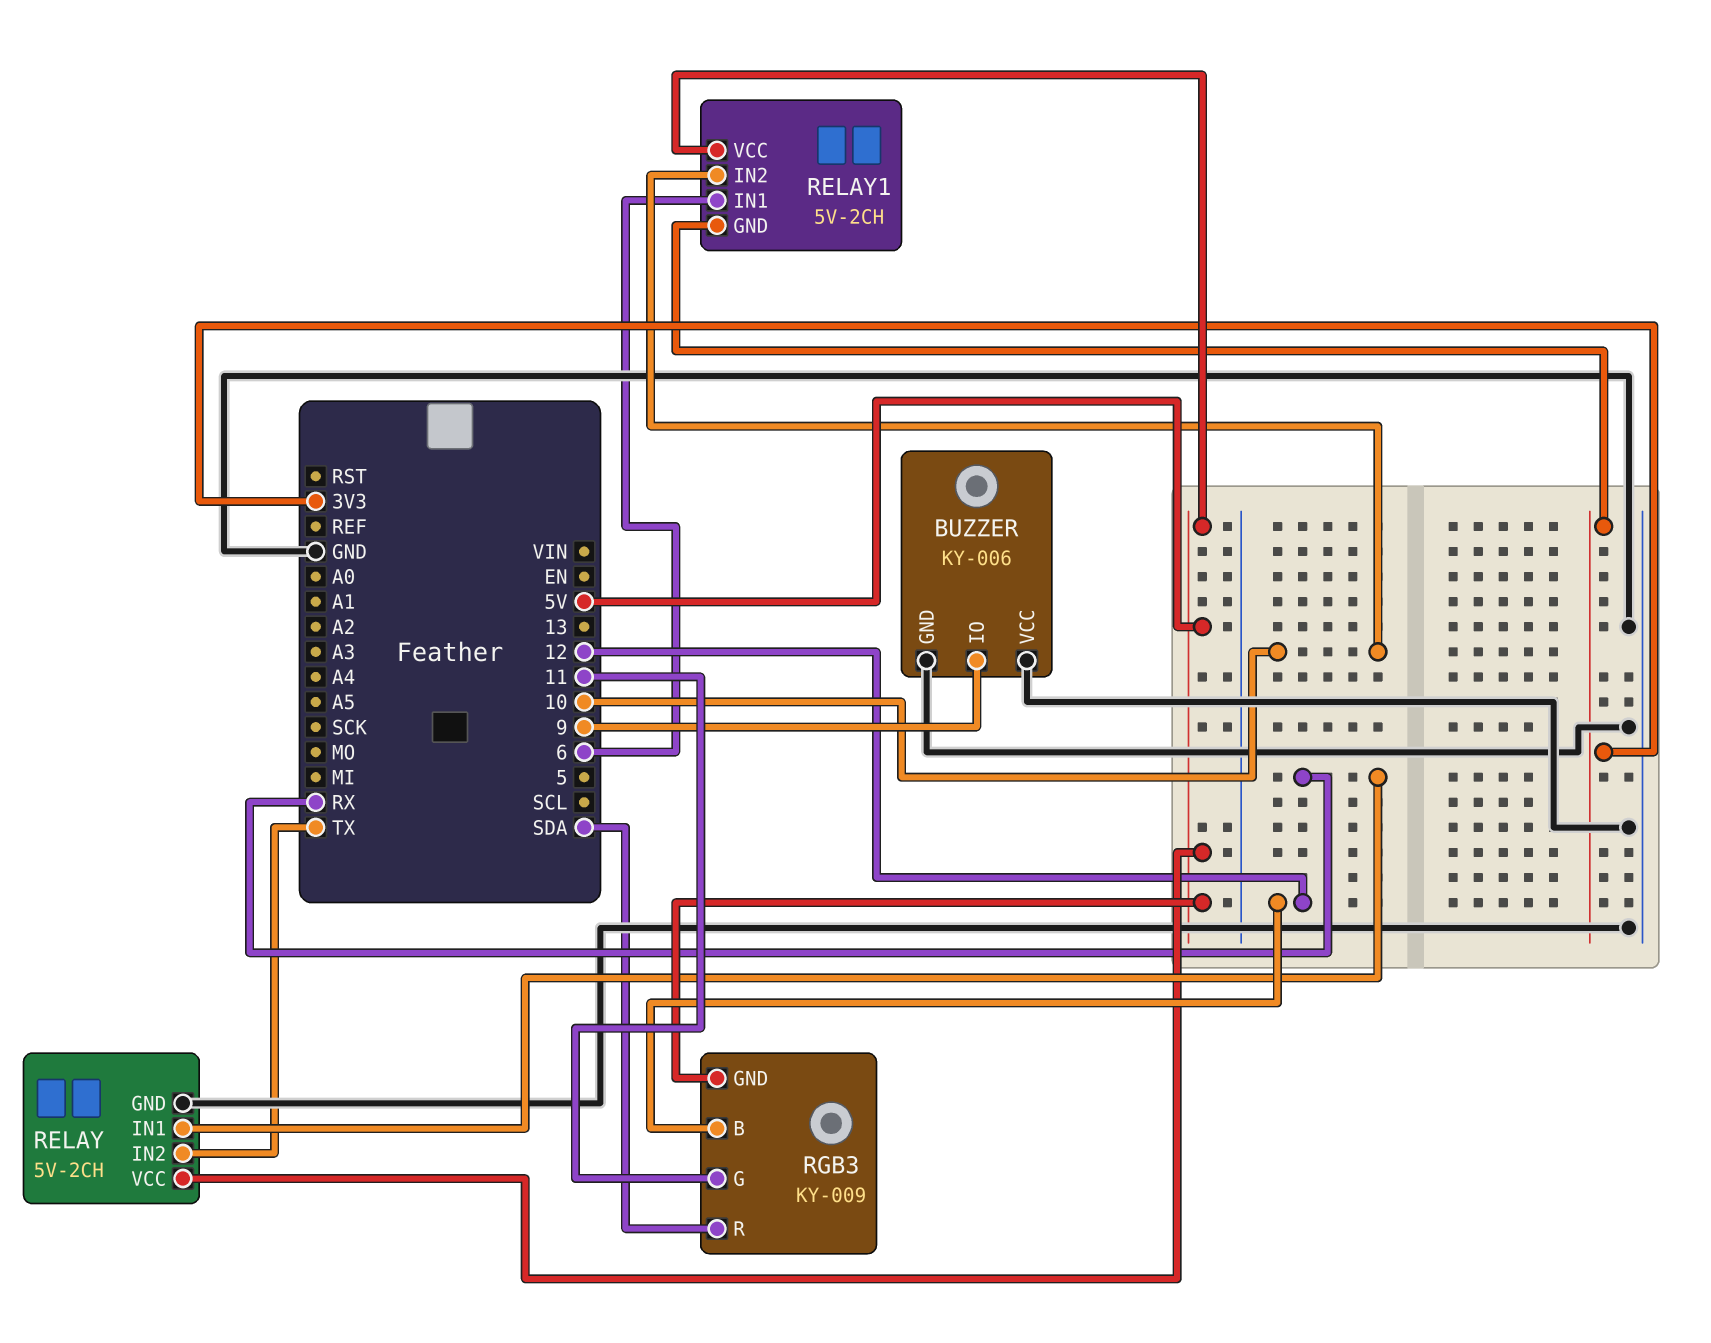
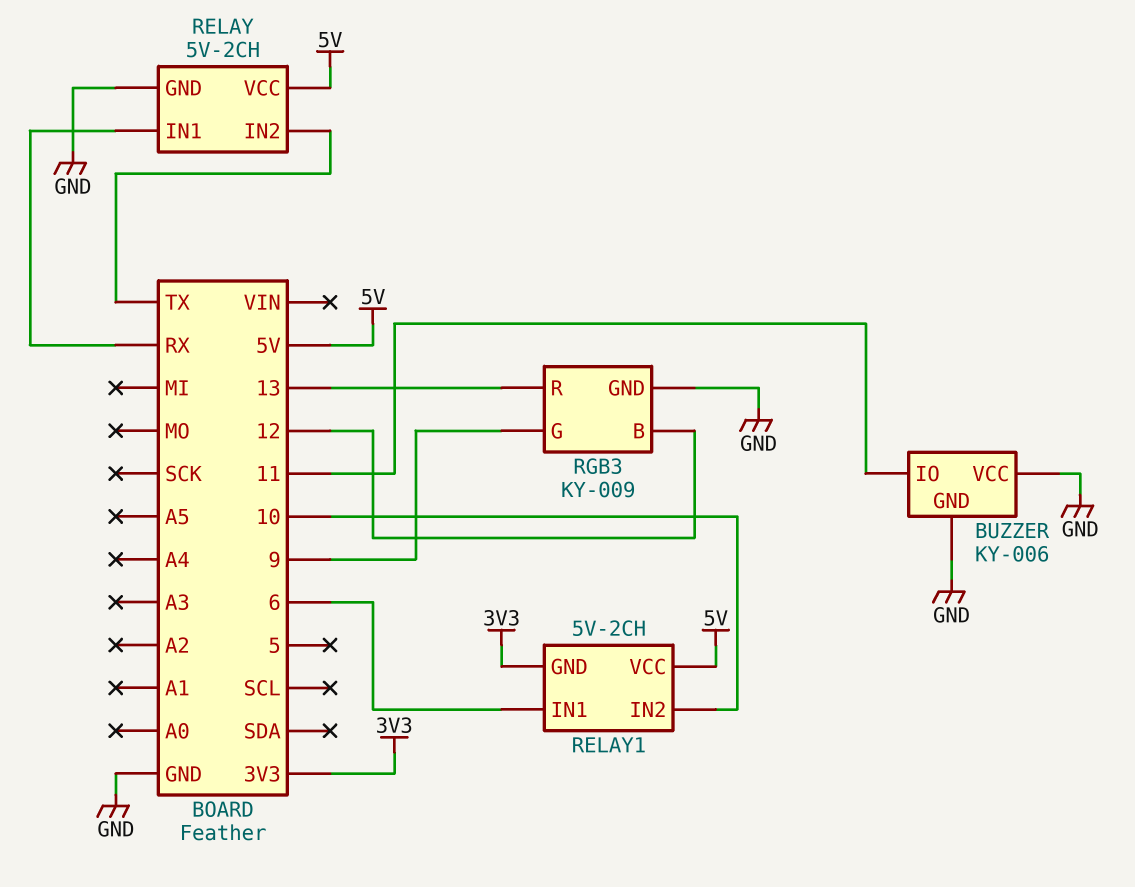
BUZZER pin IO: 9 -> 11
RGB3 pin G: 11 -> 9
RGB3 pin GND: 5V -> GND
RGB3 pin R: SDA -> 13

